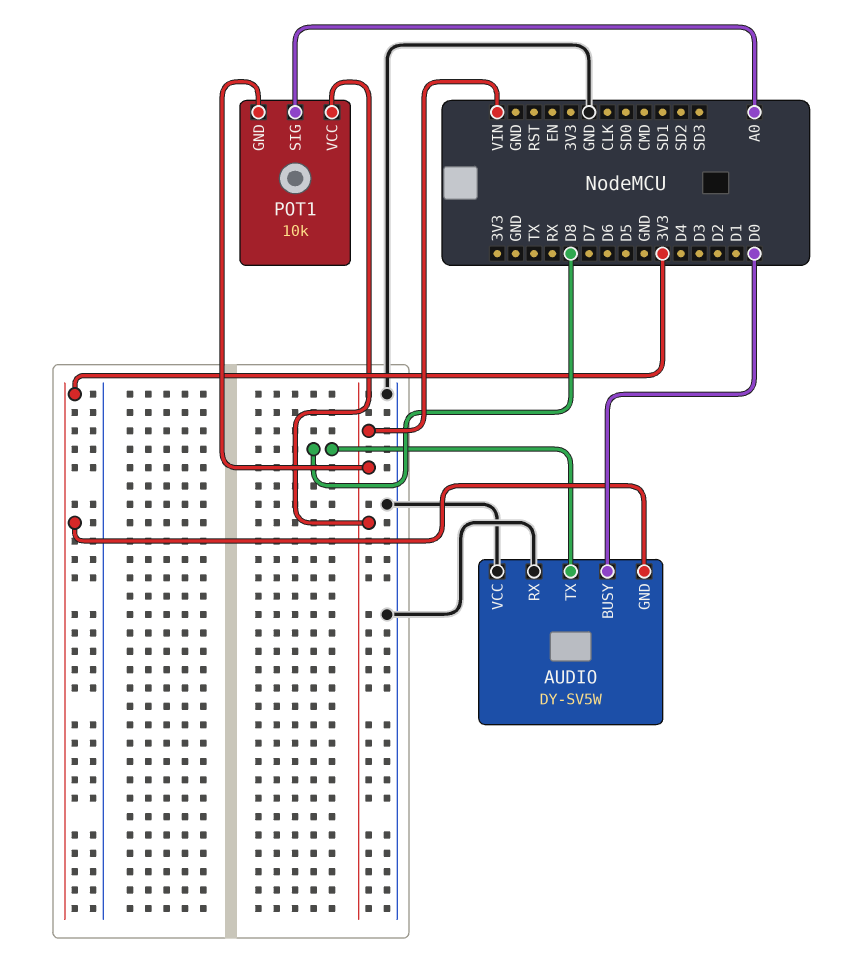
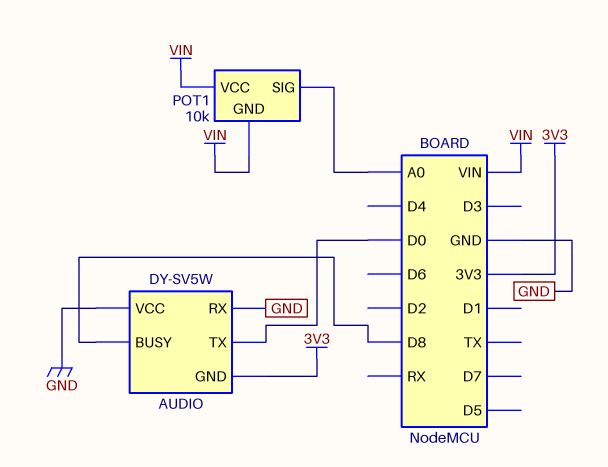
AUDIO pin BUSY: D0 -> D8
AUDIO pin TX: D8 -> D0

